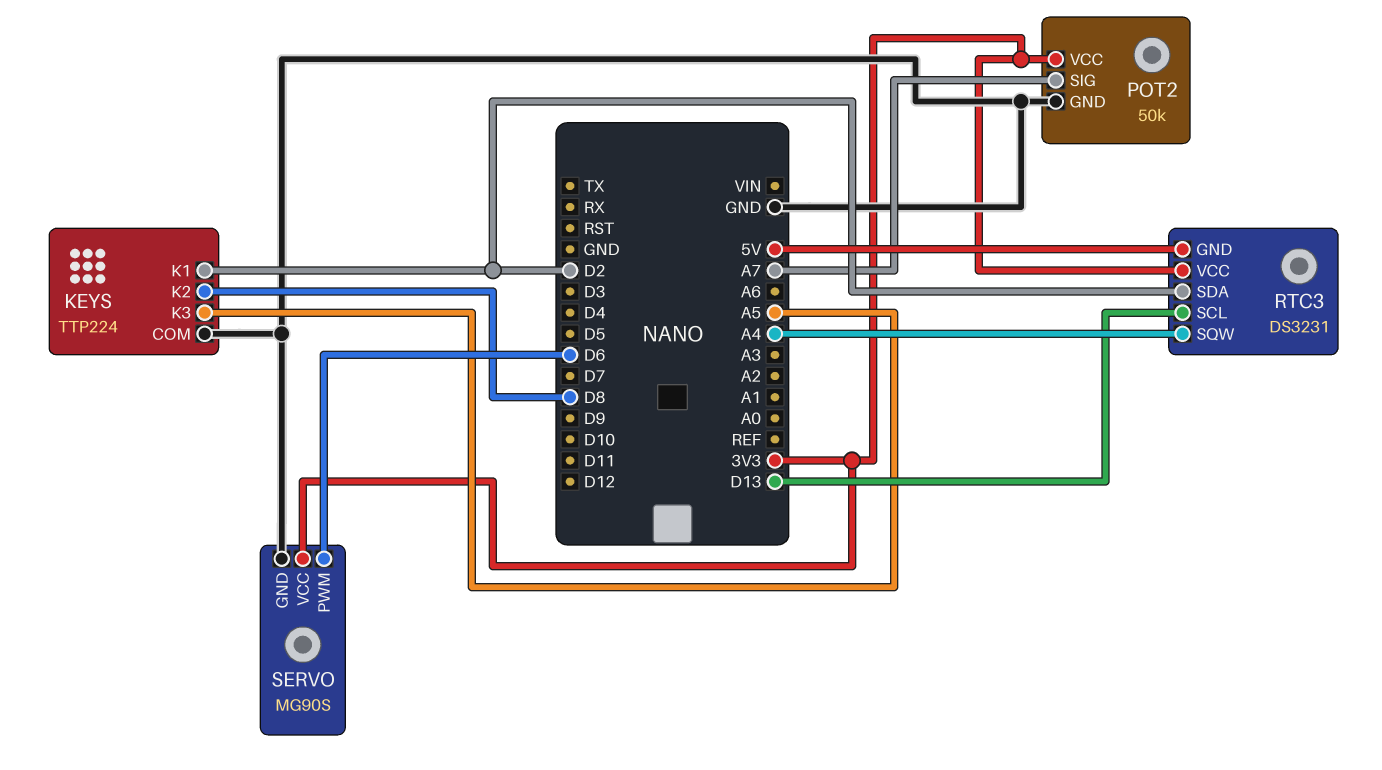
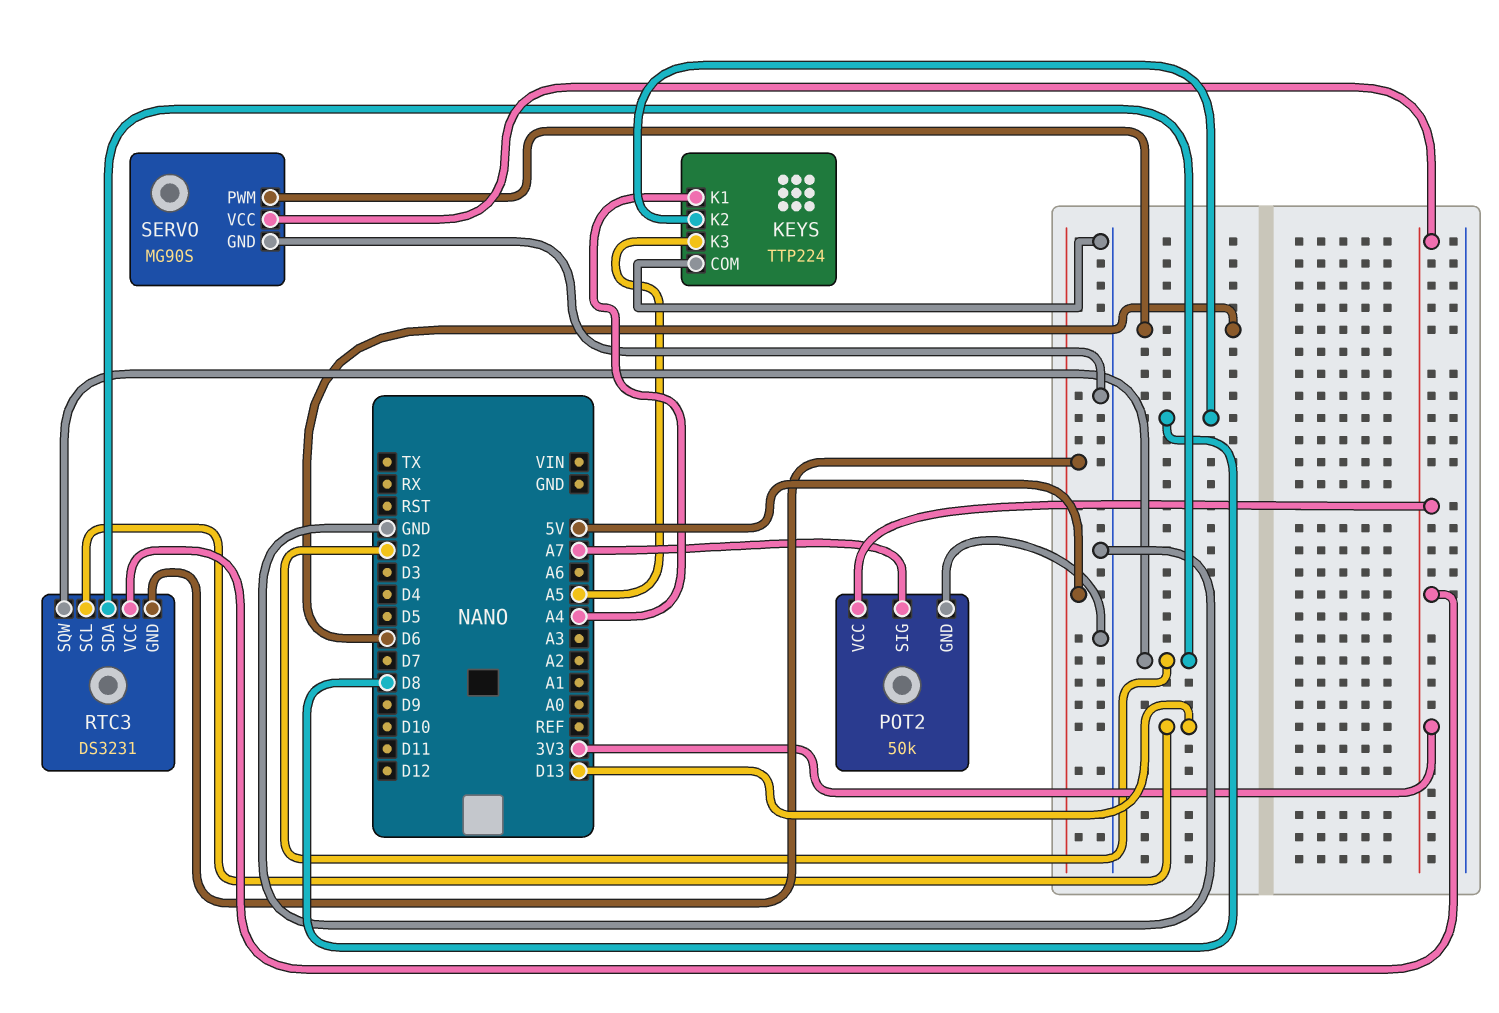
KEYS pin K1: D2 -> A4
RTC3 pin SQW: A4 -> D2

